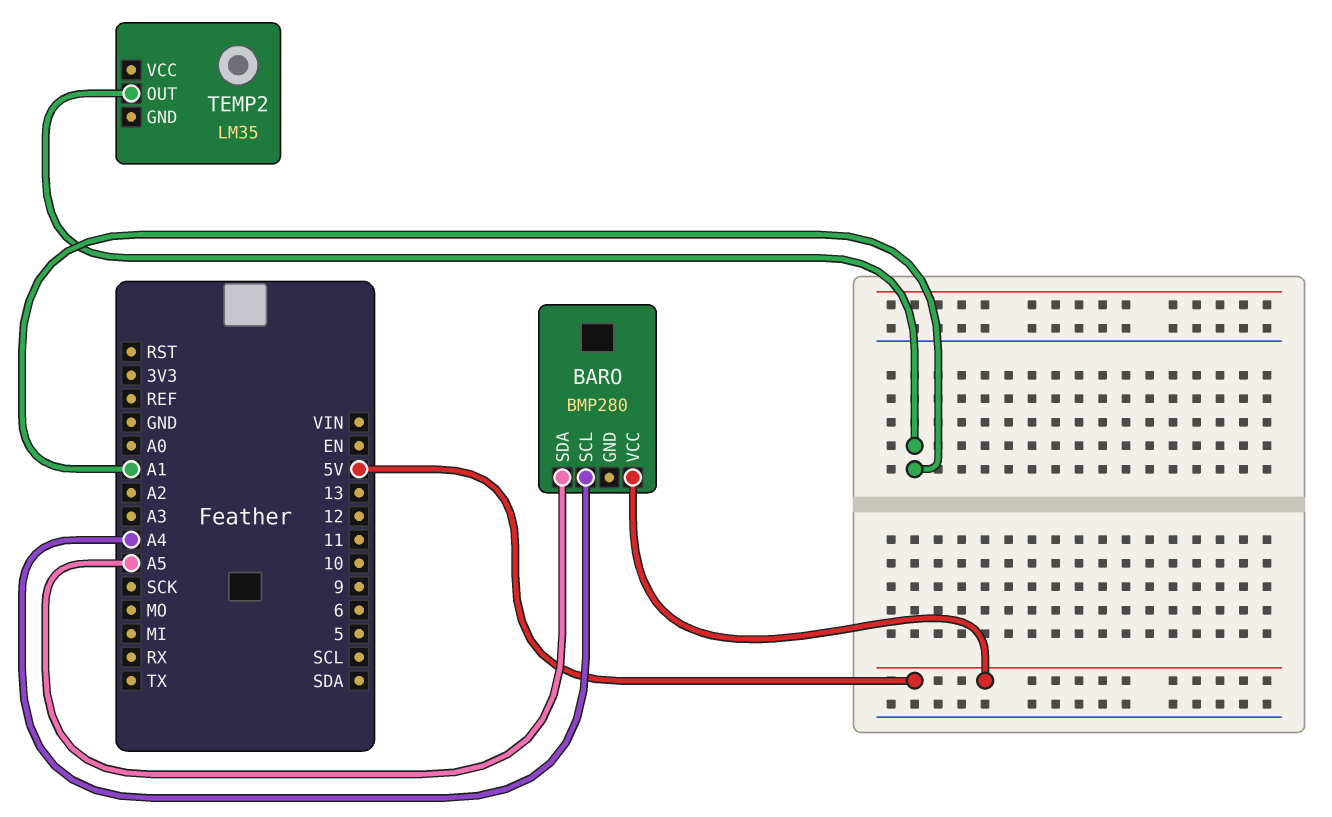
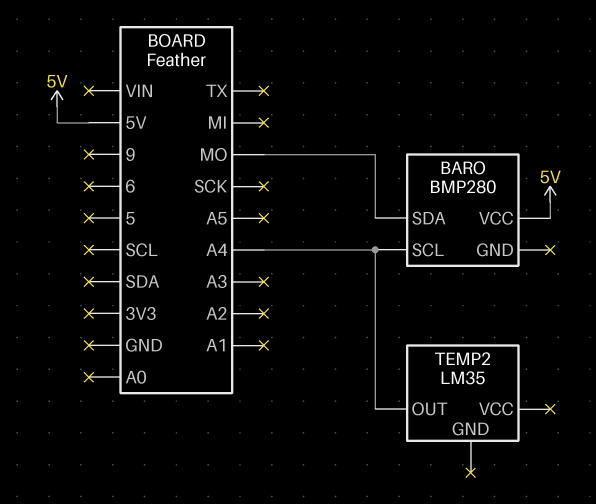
BARO pin SDA: A5 -> MO
TEMP2 pin OUT: A1 -> A4

